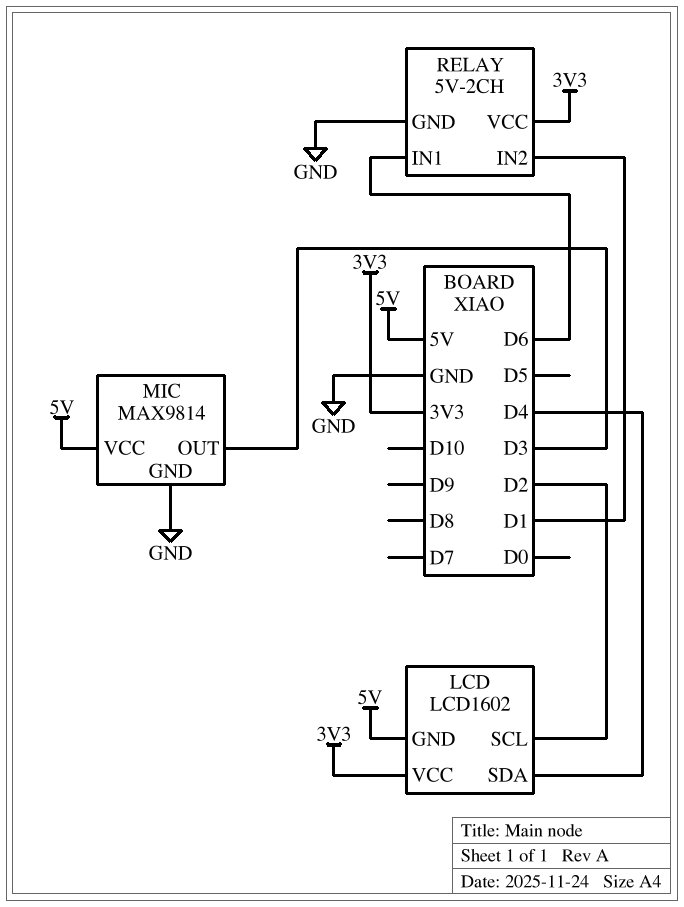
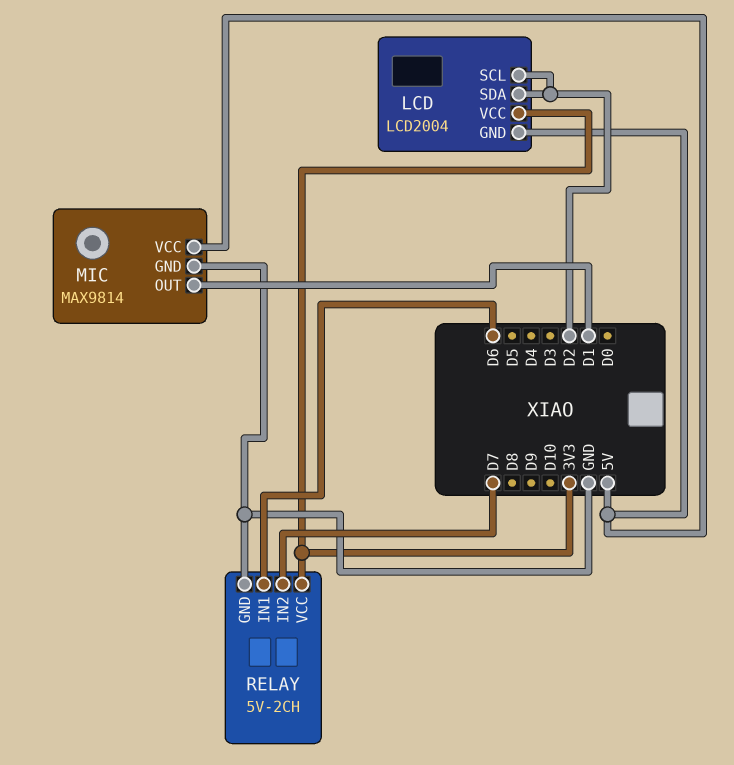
LCD: LCD1602 -> LCD2004
LCD pin SDA: D4 -> D2
MIC pin OUT: D3 -> D1
RELAY pin IN2: D1 -> D7

